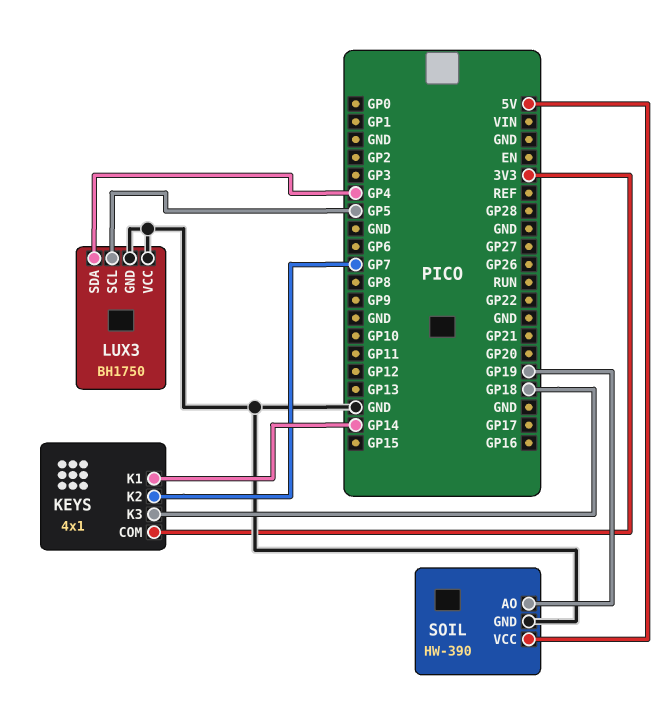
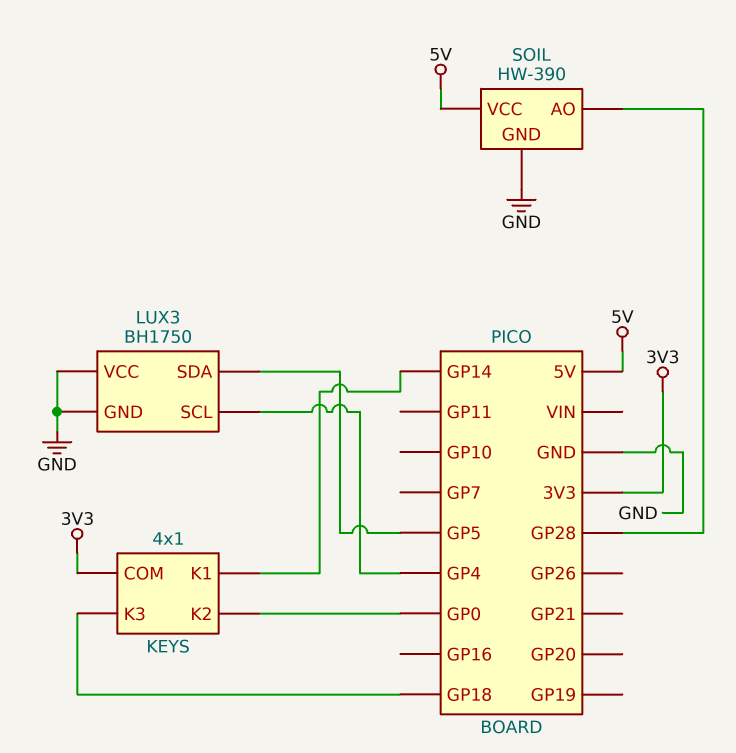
KEYS pin K2: GP7 -> GP0
LUX3 pin SCL: GP5 -> GP4
LUX3 pin SDA: GP4 -> GP5
SOIL pin AO: GP19 -> GP28

